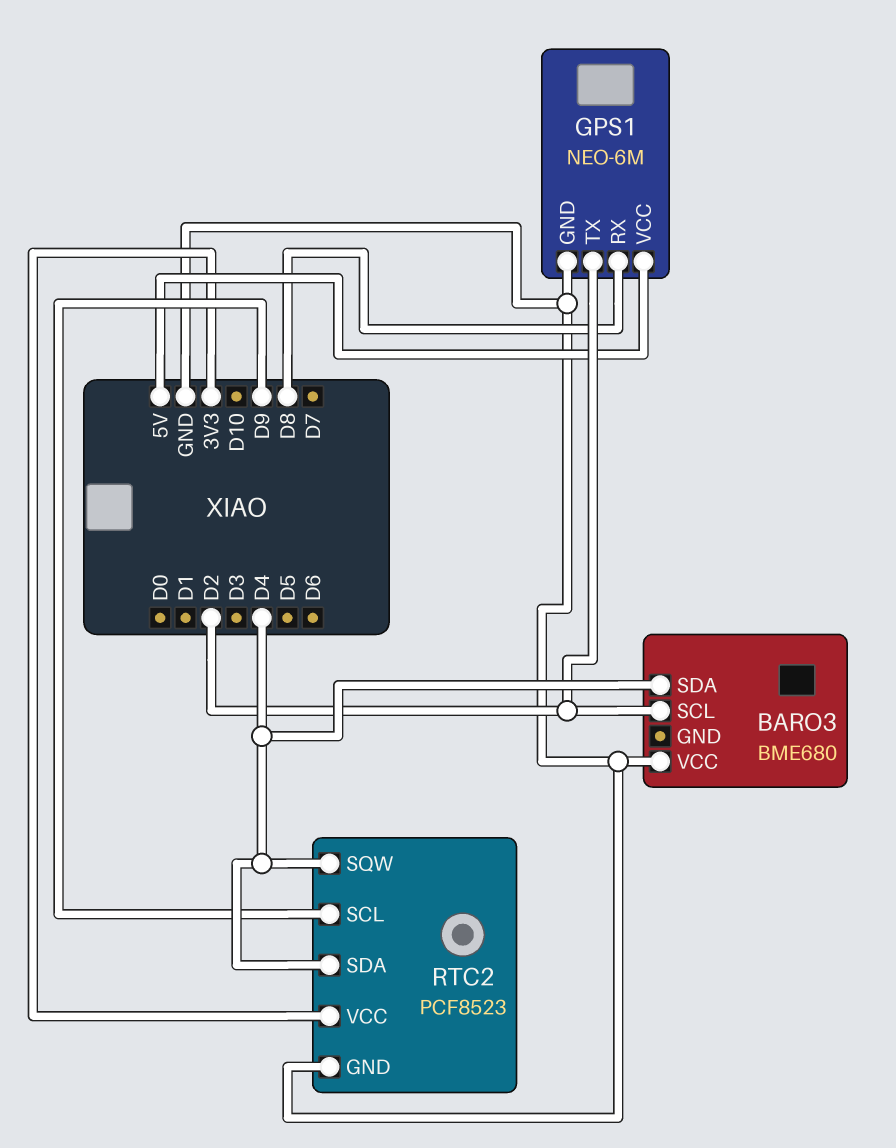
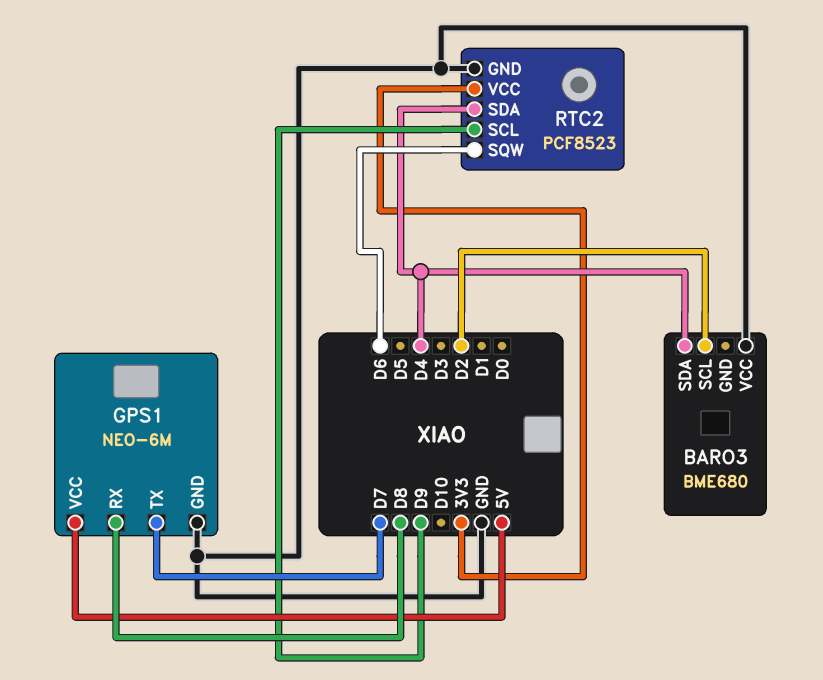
GPS1 pin TX: D2 -> D7
RTC2 pin SQW: D4 -> D6

